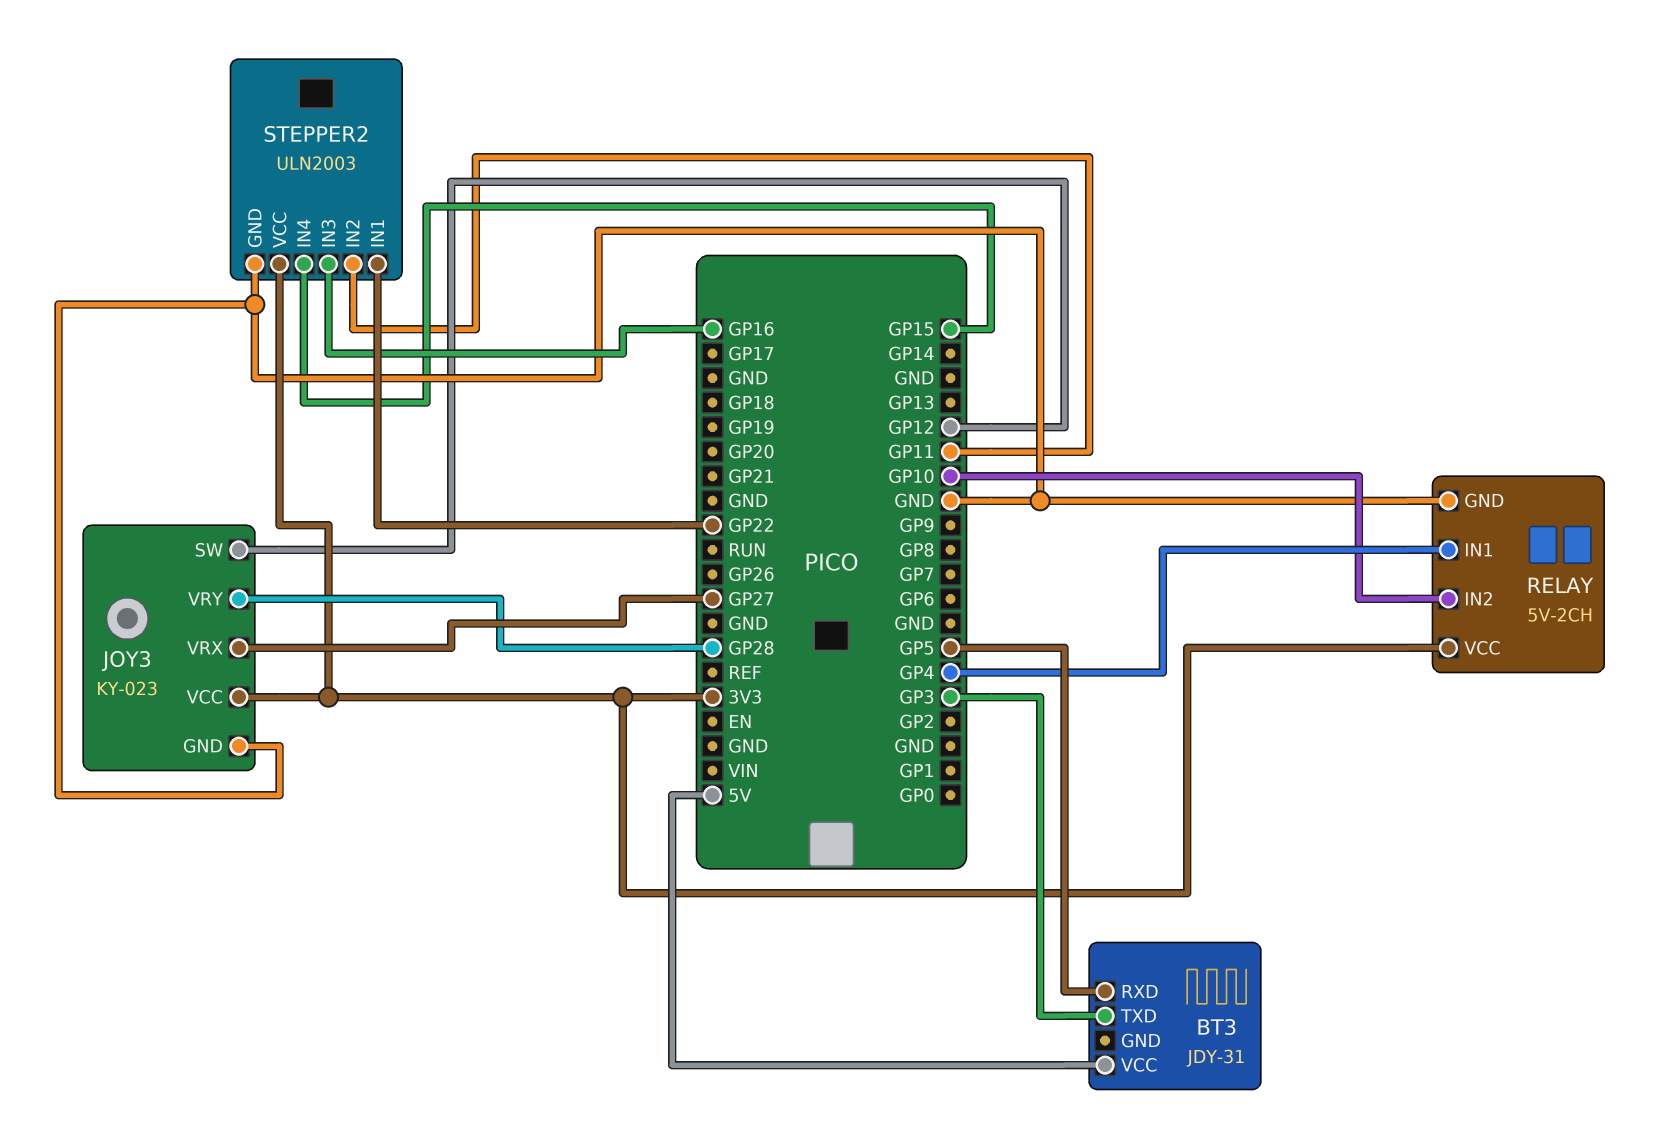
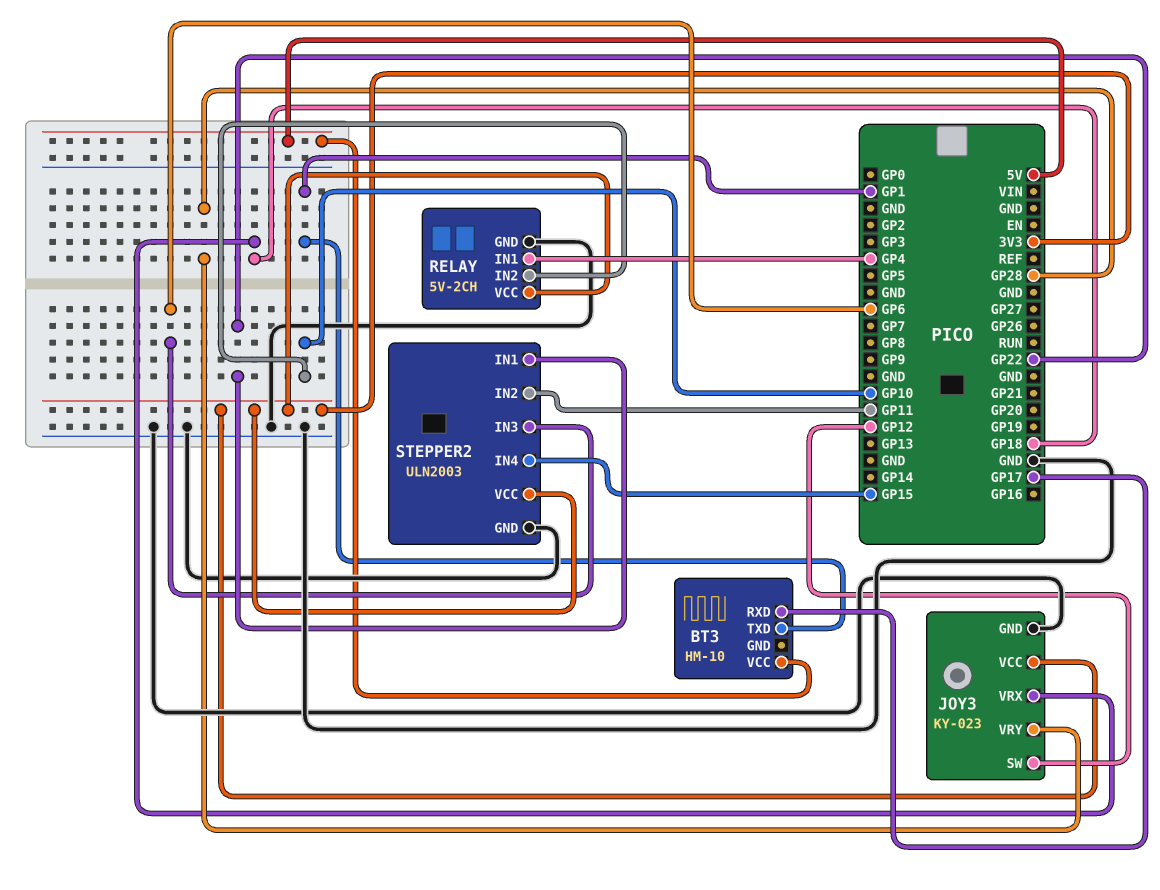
BT3: JDY-31 -> HM-10
BT3 pin RXD: GP5 -> GP17
BT3 pin TXD: GP3 -> GP1
JOY3 pin VRX: GP27 -> GP18
STEPPER2 pin IN3: GP16 -> GP6

